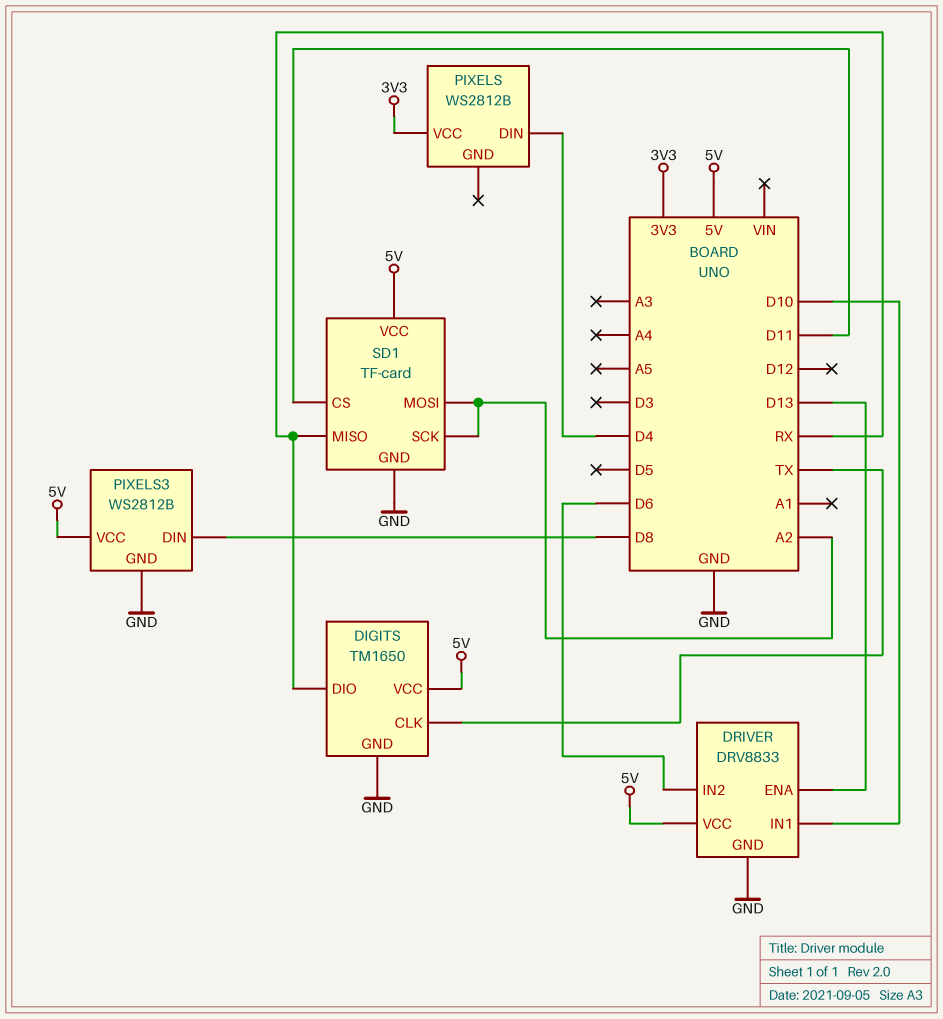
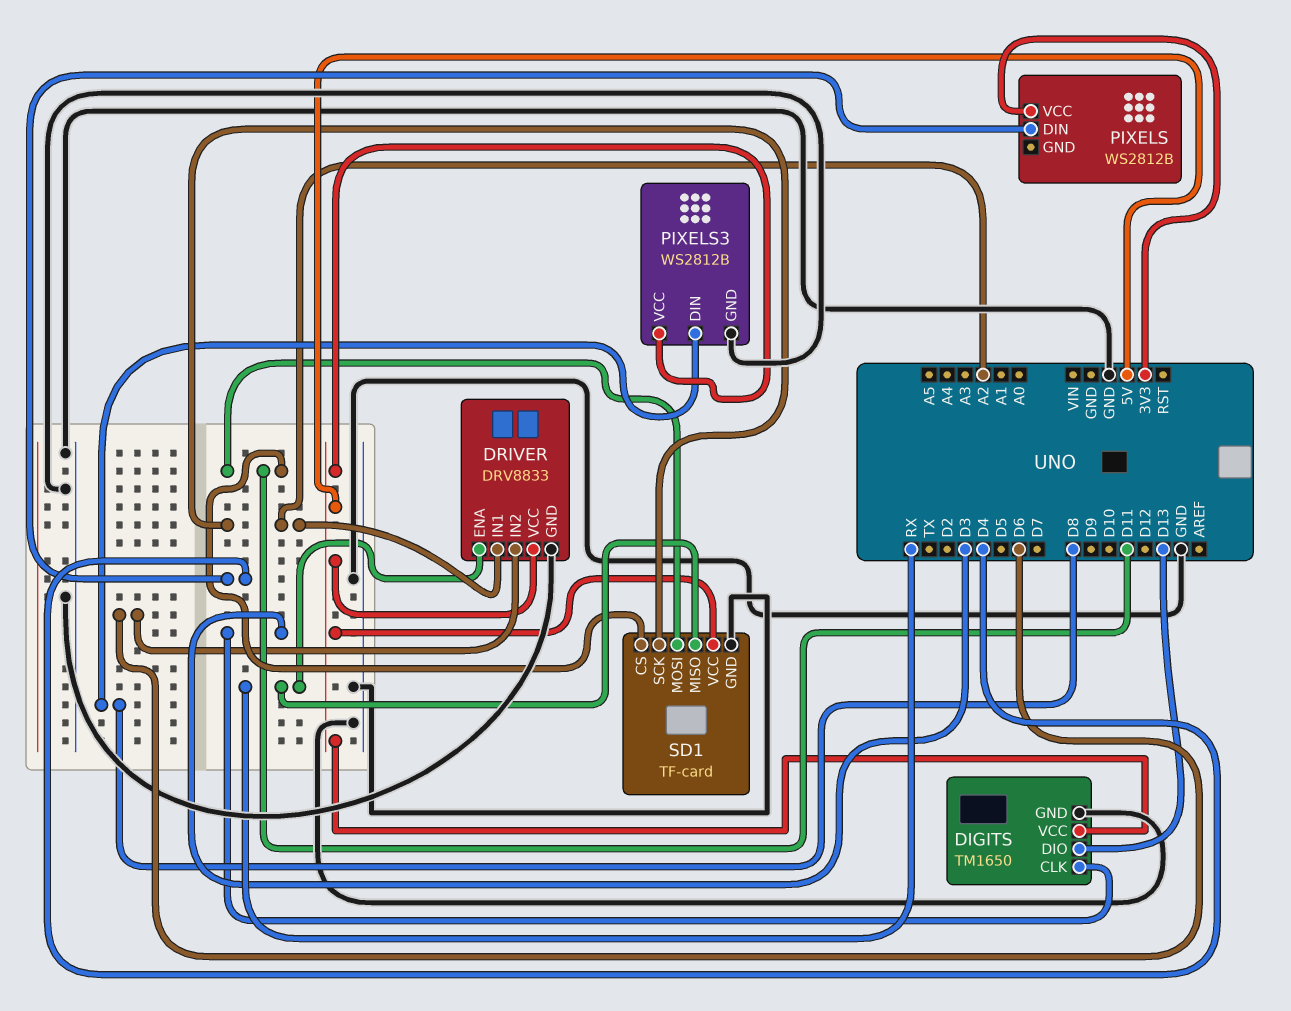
DIGITS pin CLK: TX -> D3
DIGITS pin DIO: RX -> D13
DRIVER pin ENA: D13 -> RX
DRIVER pin IN1: D10 -> A2
SD1 pin MOSI: A2 -> D11

